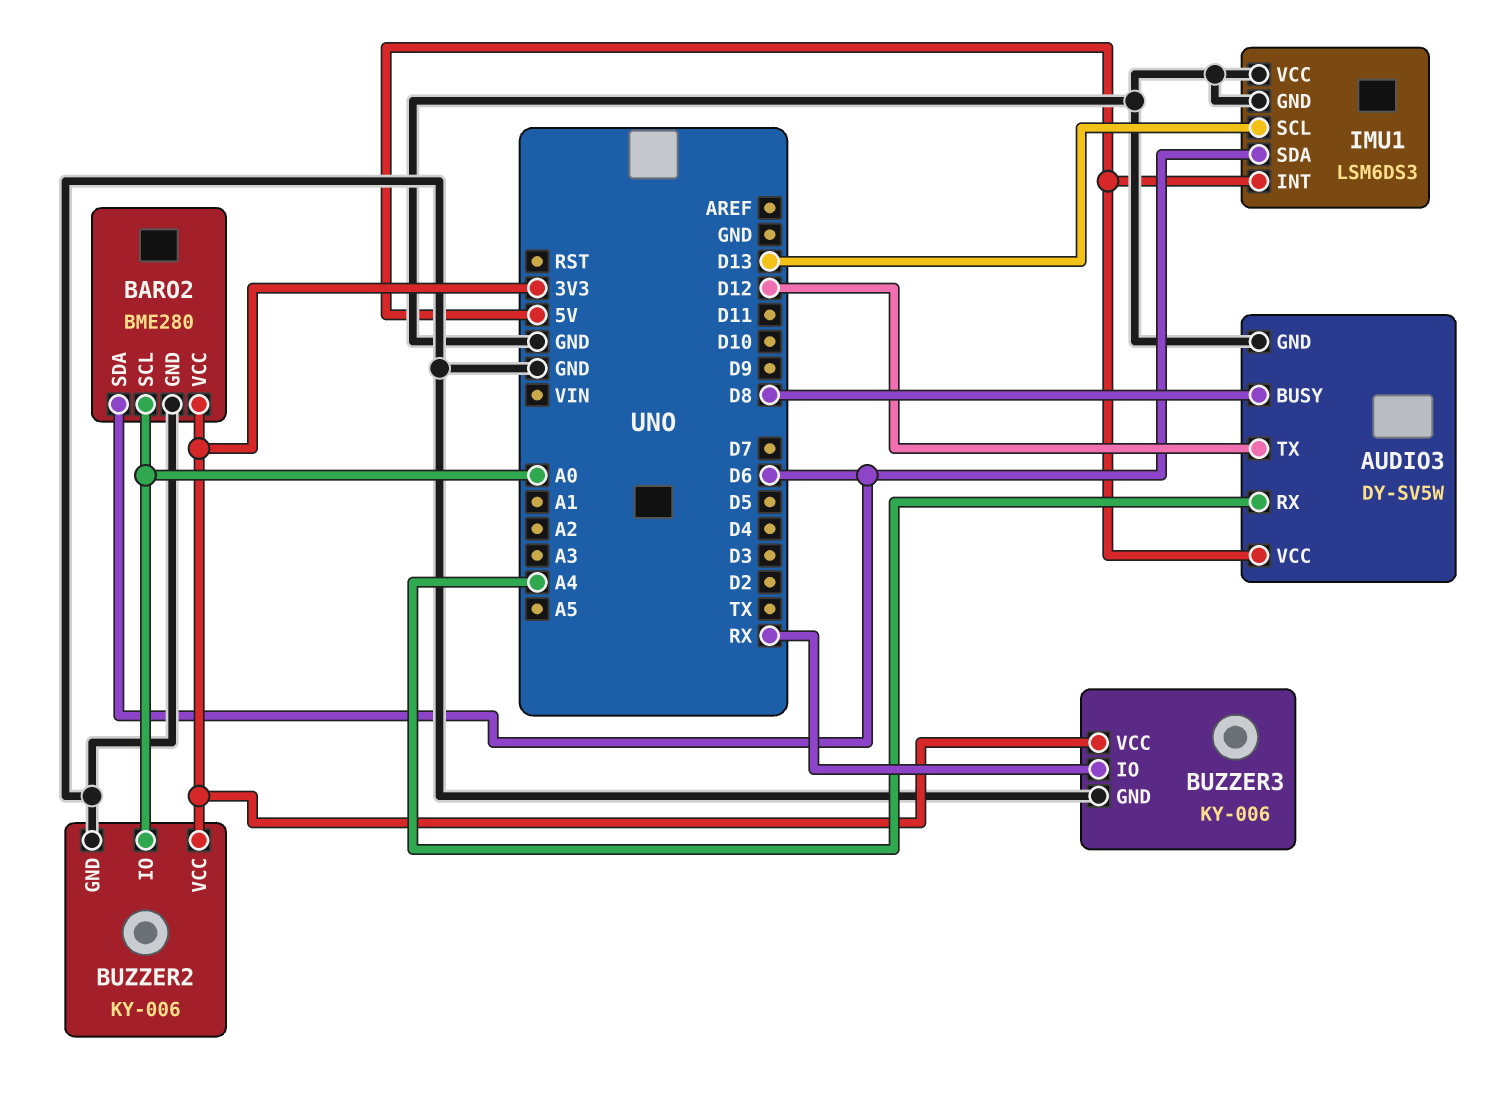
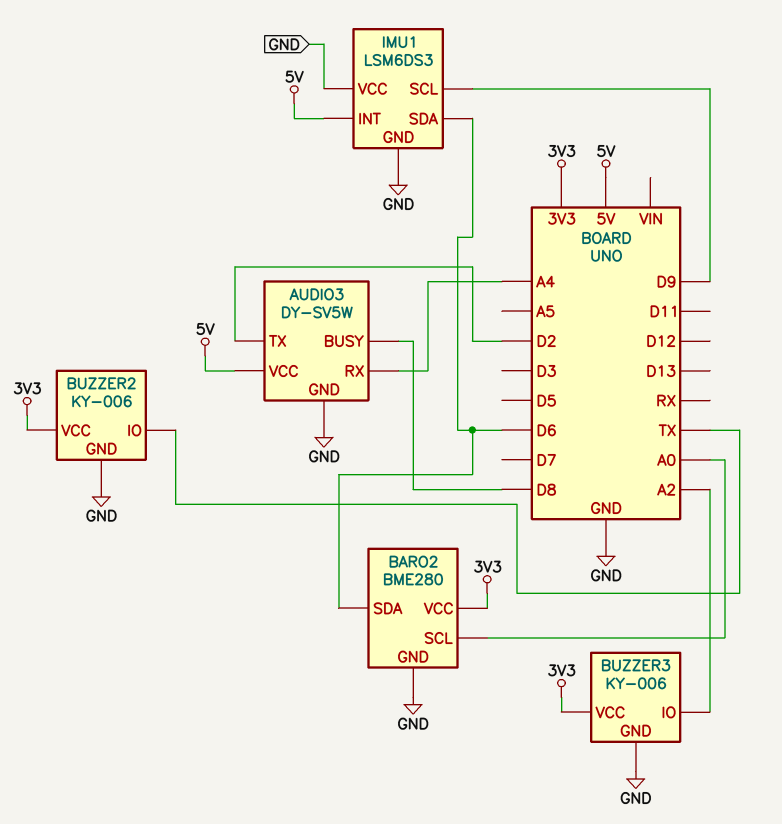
AUDIO3 pin TX: D12 -> D2
BUZZER2 pin IO: A0 -> TX
BUZZER3 pin IO: RX -> A2
IMU1 pin SCL: D13 -> D9

